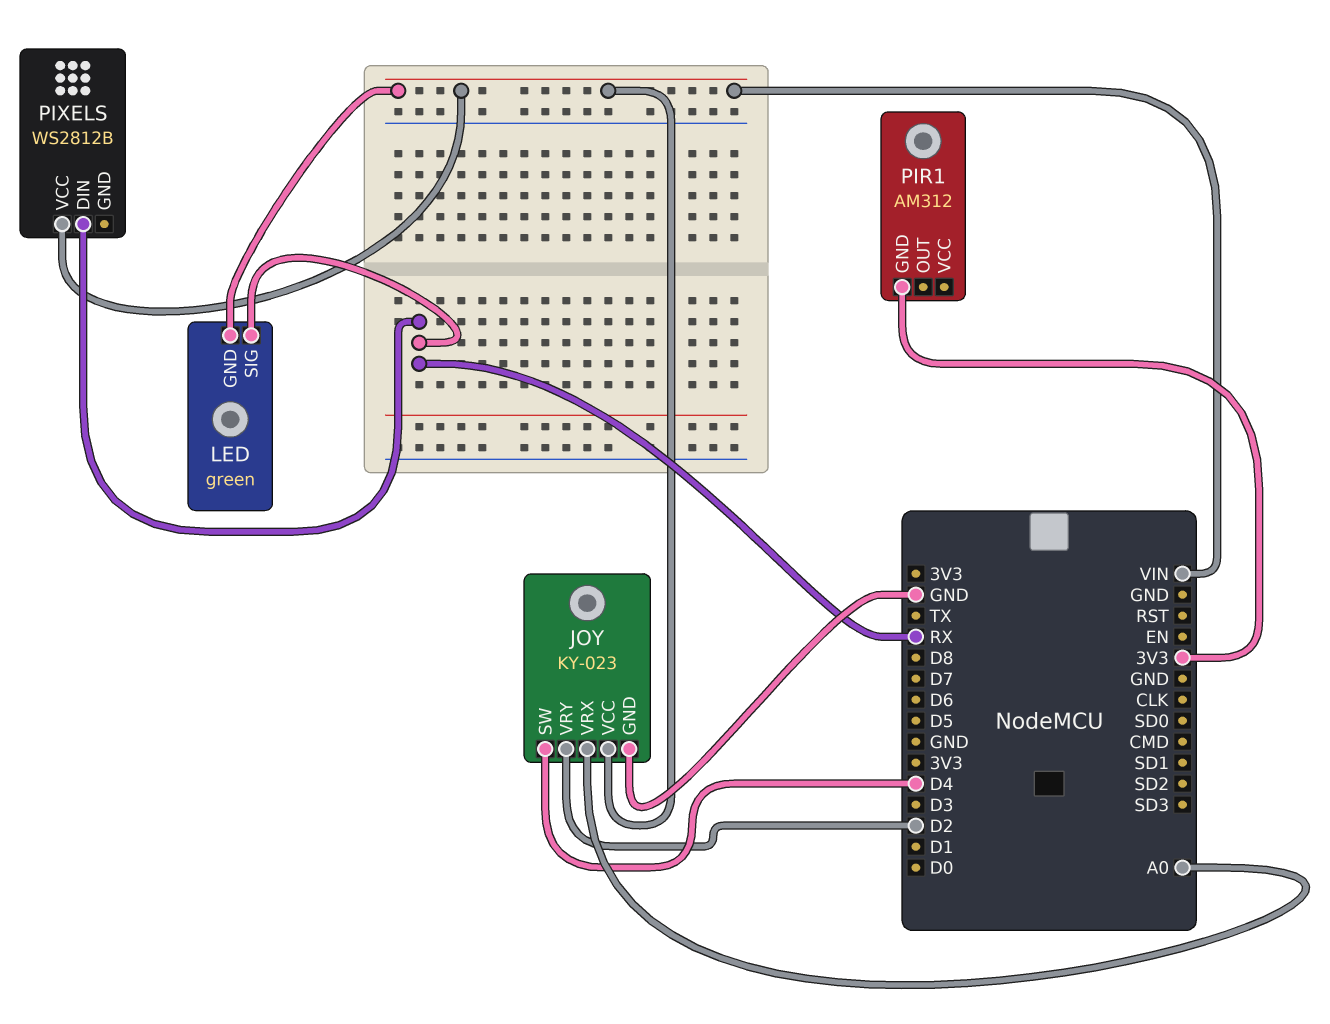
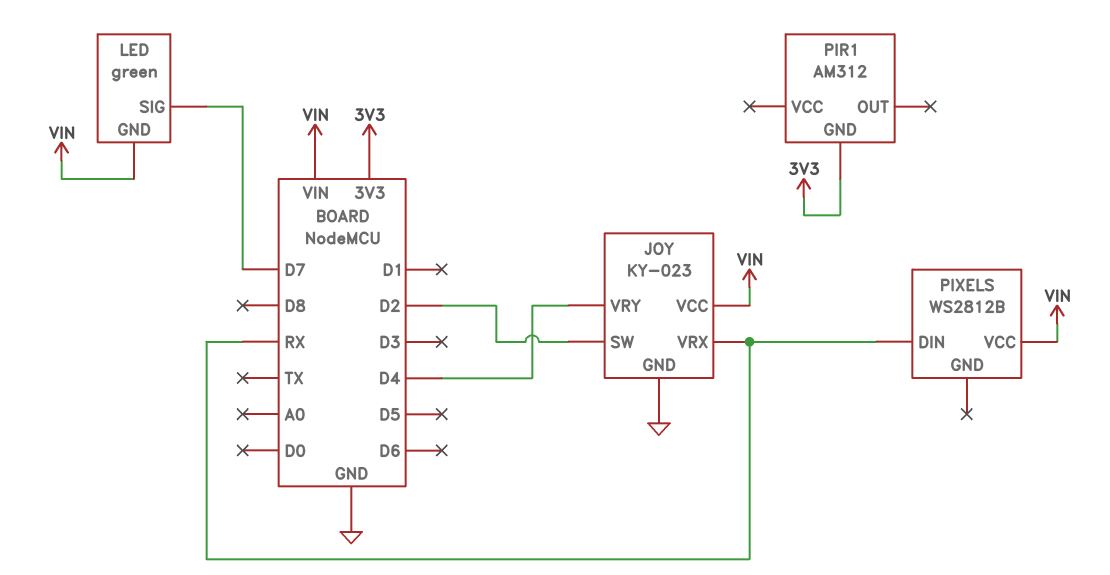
JOY pin SW: D4 -> D2
JOY pin VRX: A0 -> RX
JOY pin VRY: D2 -> D4
LED pin SIG: RX -> D7

